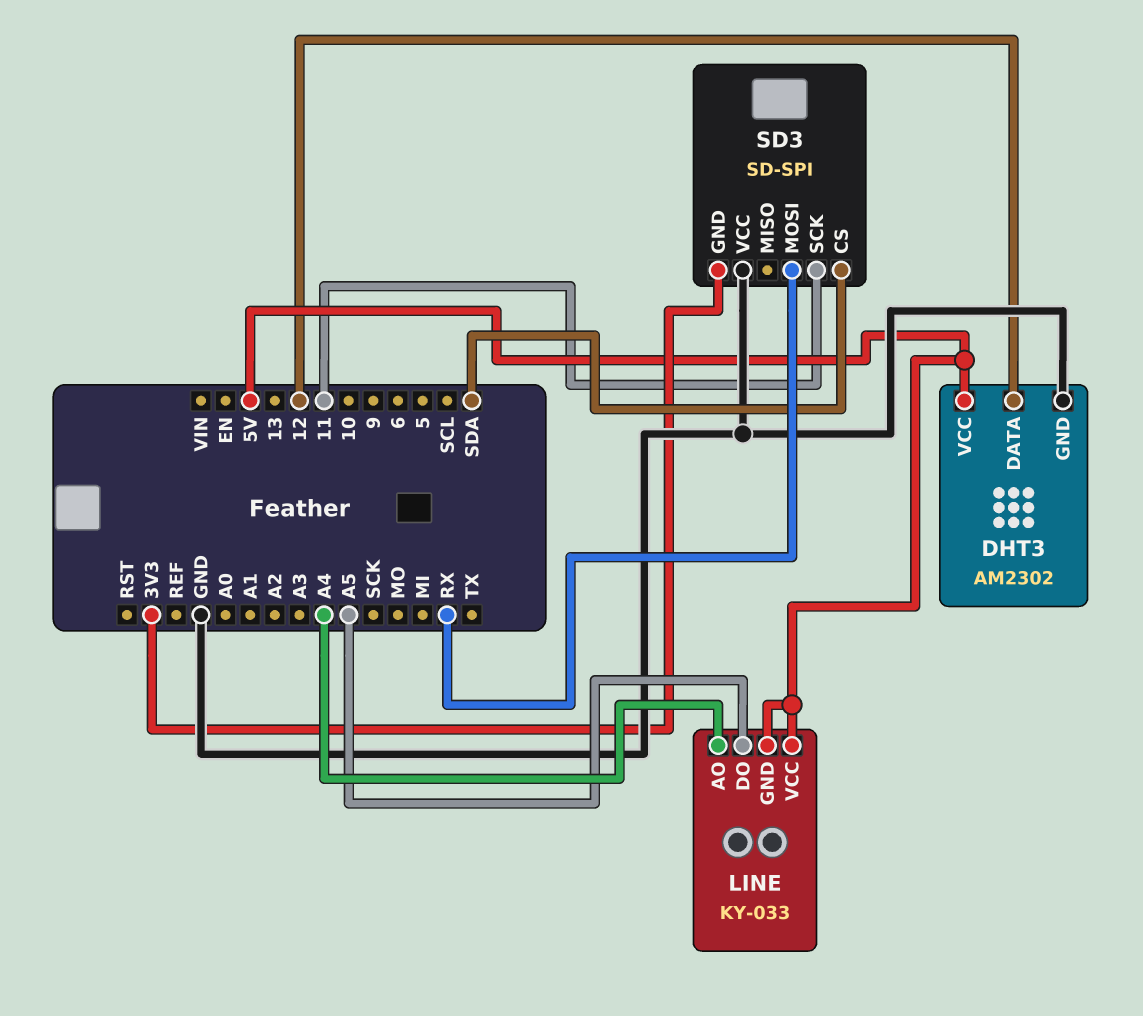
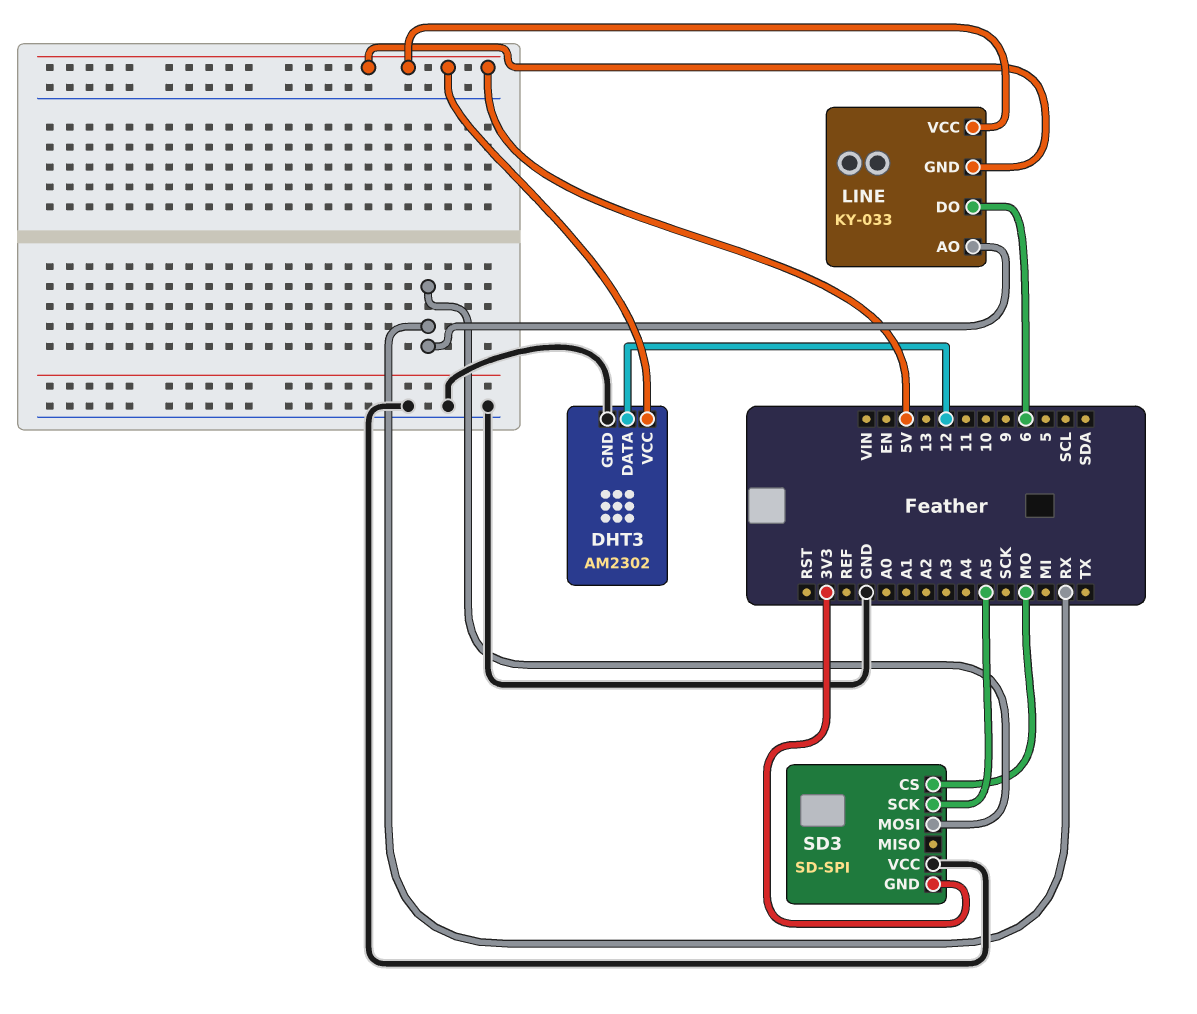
LINE pin AO: A4 -> RX
LINE pin DO: A5 -> 6
SD3 pin CS: SDA -> MO
SD3 pin SCK: 11 -> A5

